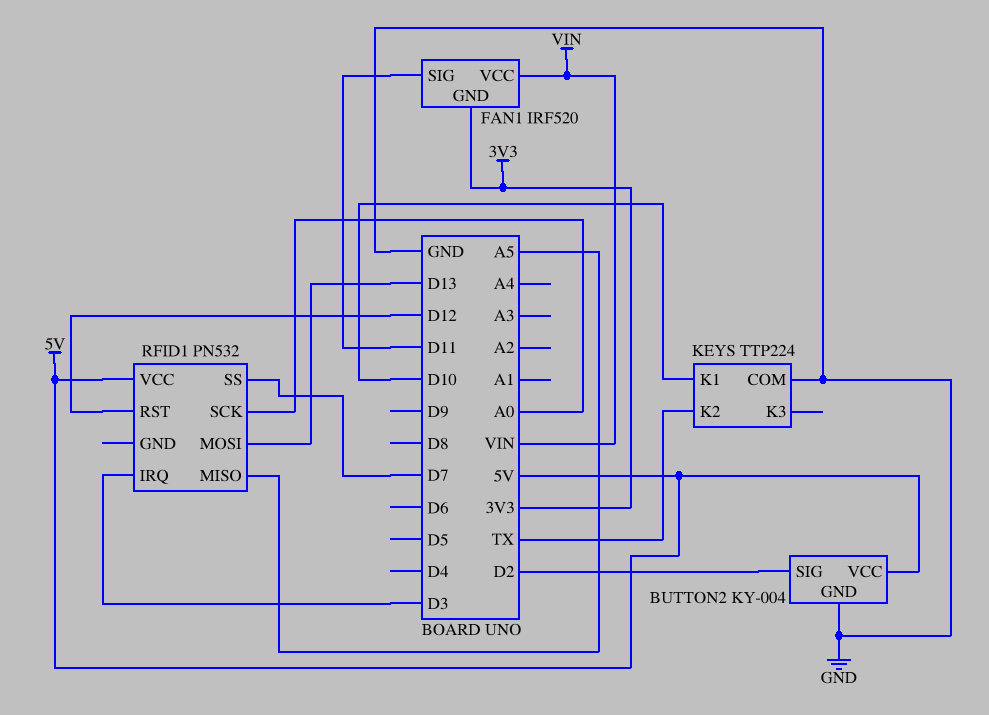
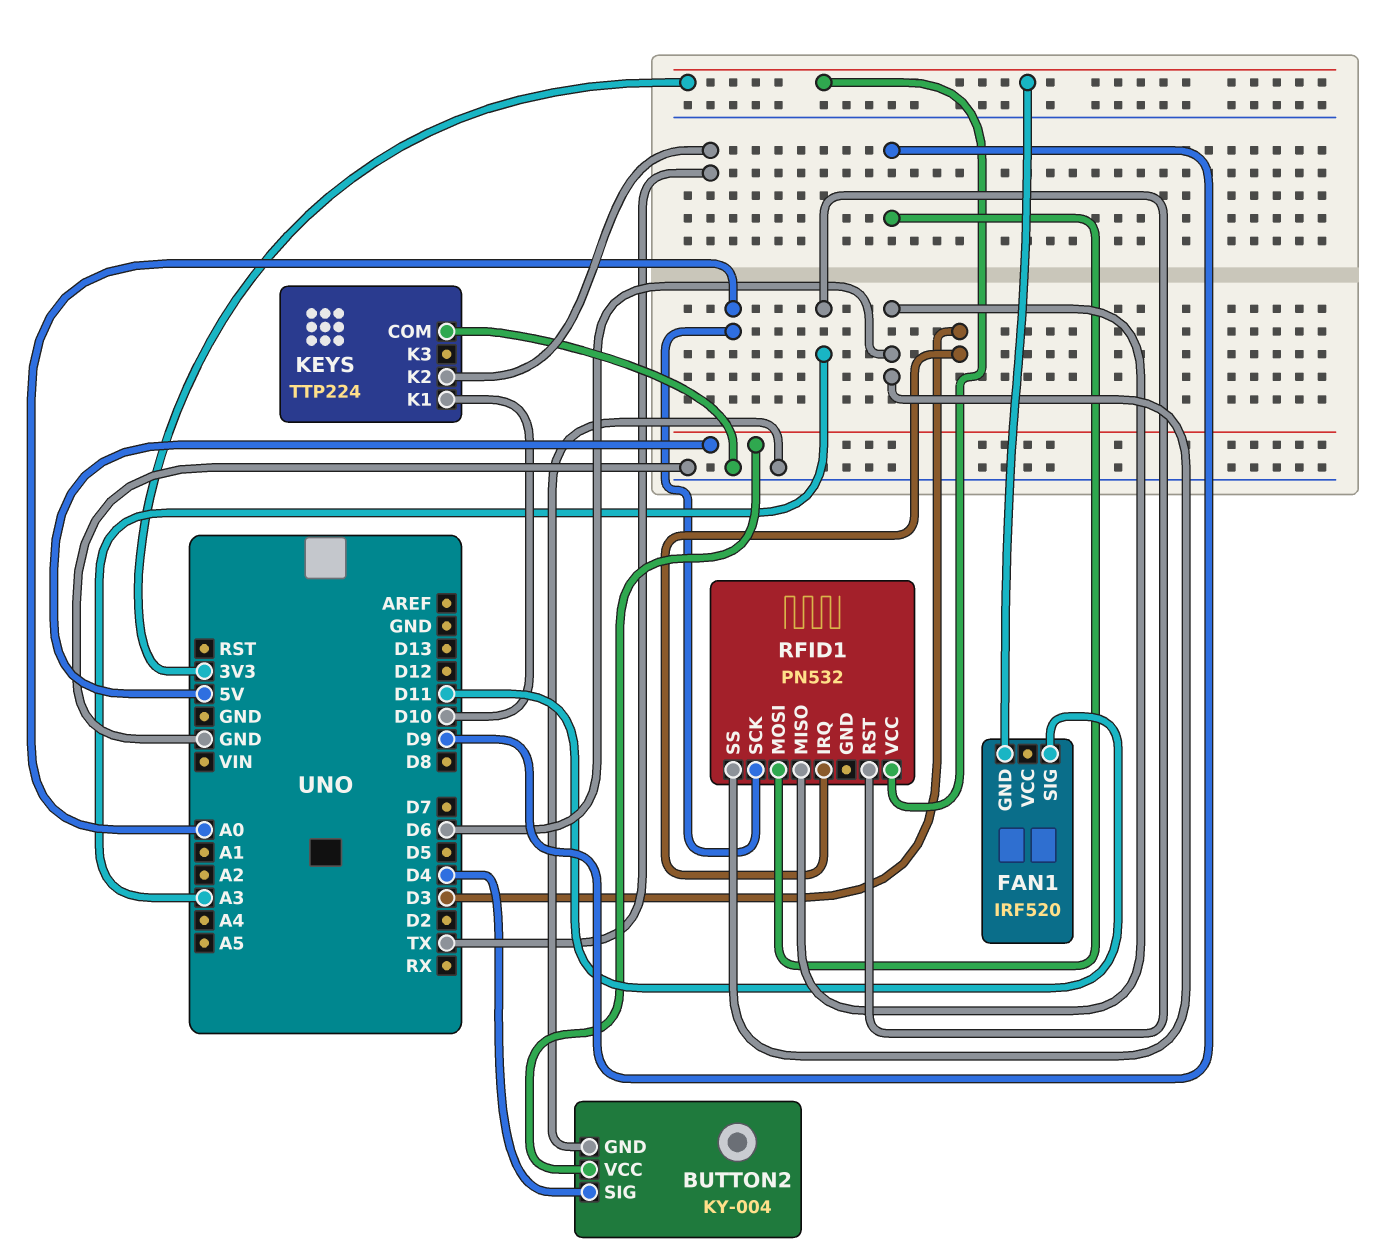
BUTTON2 pin SIG: D2 -> D4
FAN1 pin VCC: VIN -> none
RFID1 pin MISO: A5 -> D6
RFID1 pin MOSI: D13 -> D9
RFID1 pin RST: D12 -> A3
RFID1 pin SS: D7 -> D6
RFID1 pin VCC: 5V -> 3V3

